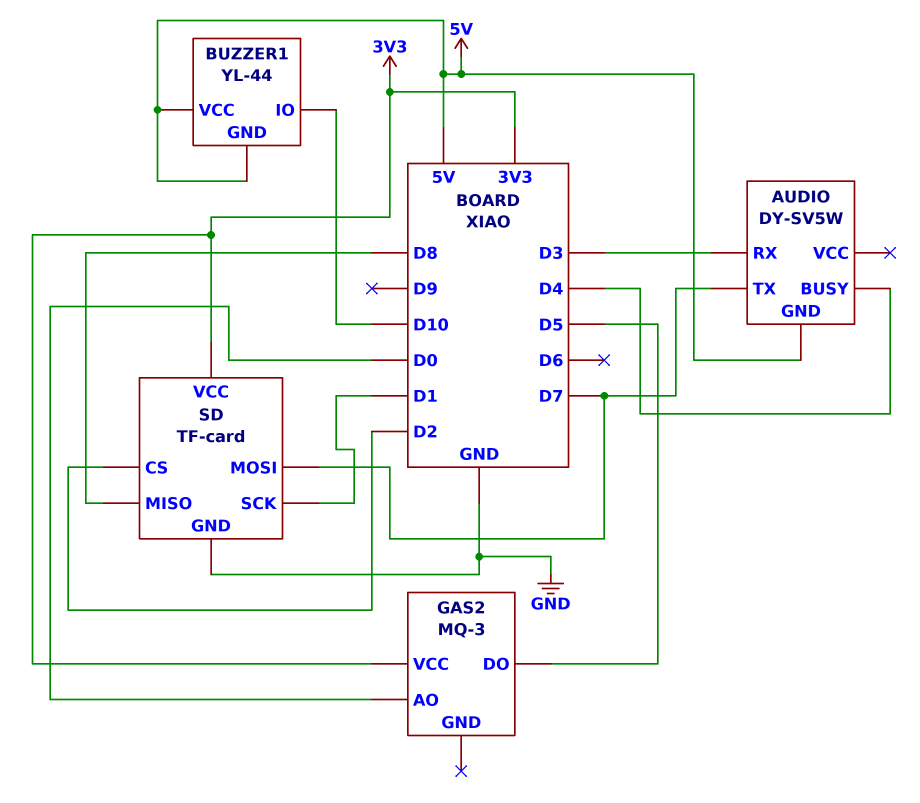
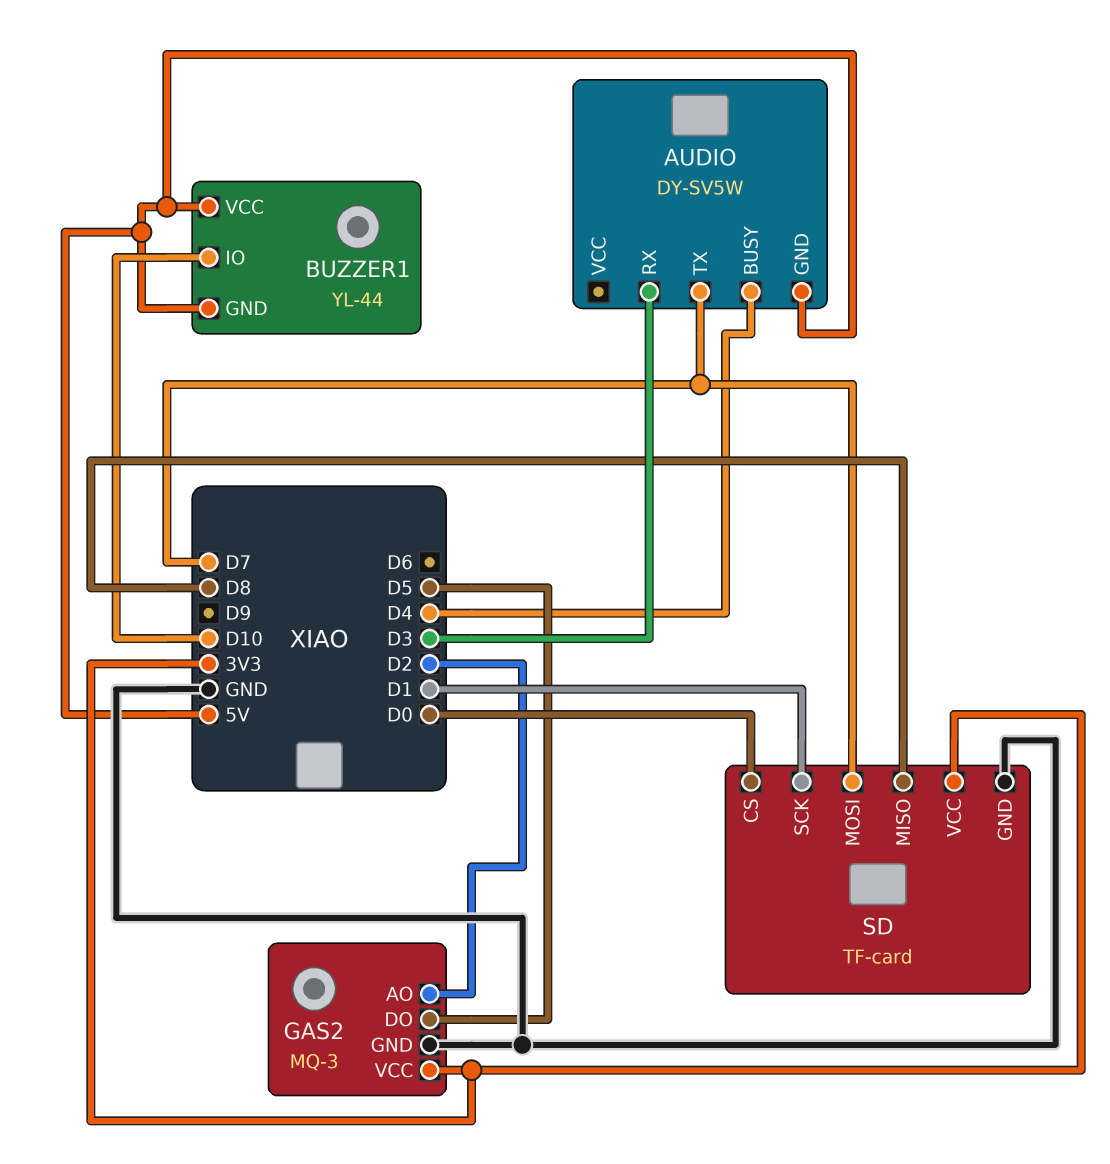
GAS2 pin AO: D0 -> D2
GAS2 pin GND: none -> GND
SD pin CS: D2 -> D0

